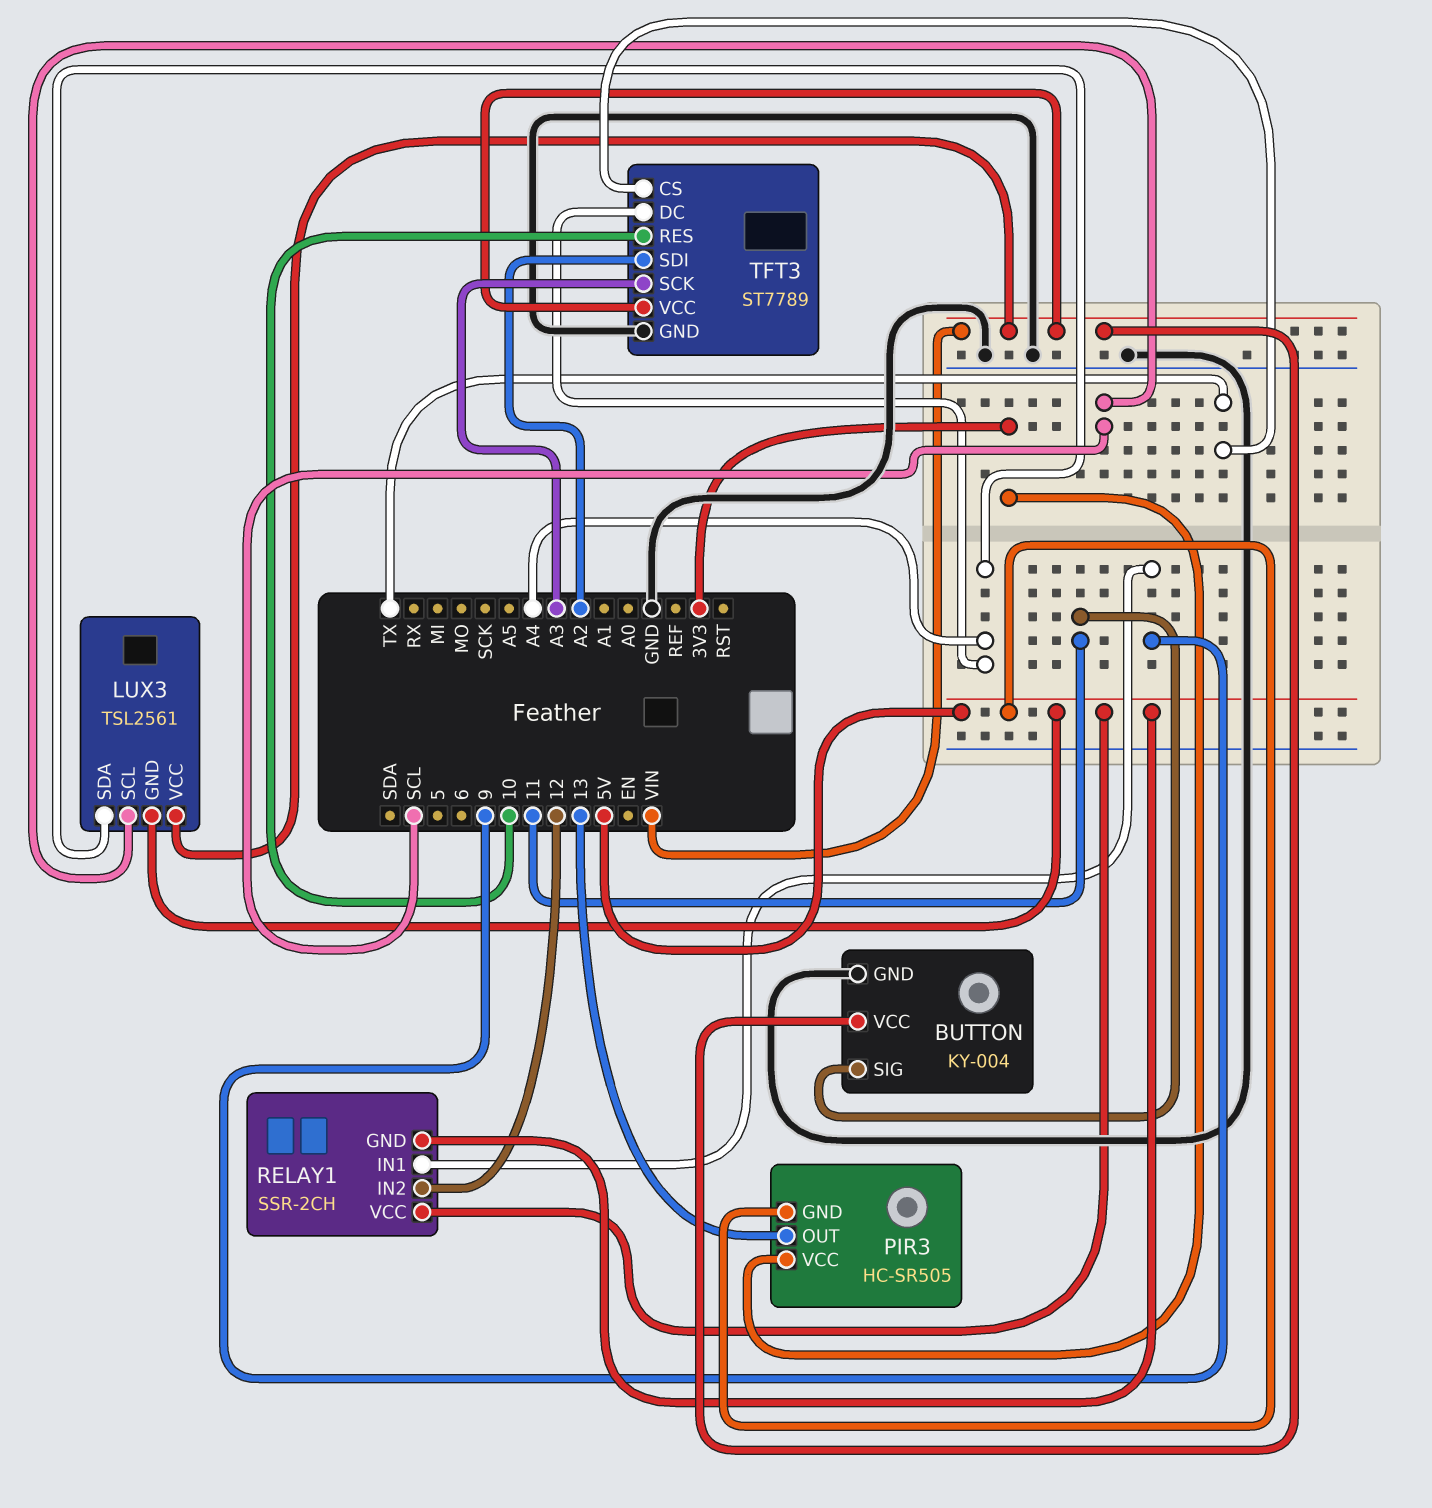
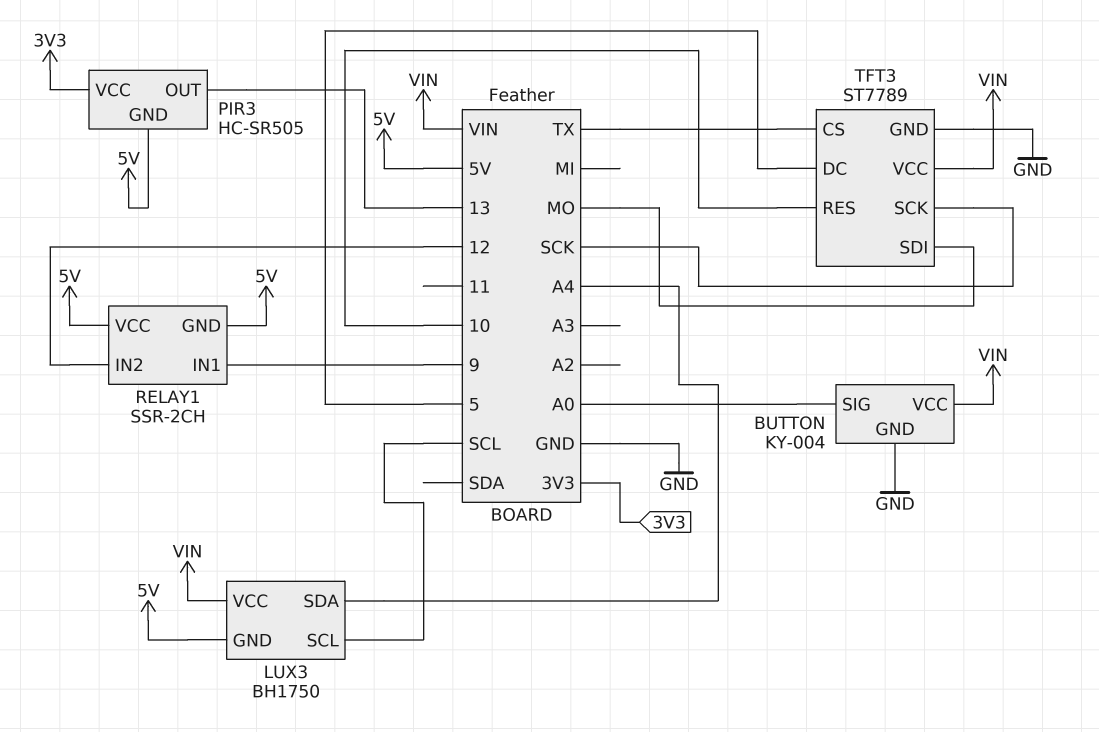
BUTTON pin SIG: 11 -> A0
LUX3: TSL2561 -> BH1750
TFT3 pin DC: A4 -> 5
TFT3 pin SCK: A3 -> SCK
TFT3 pin SDI: A2 -> MO

